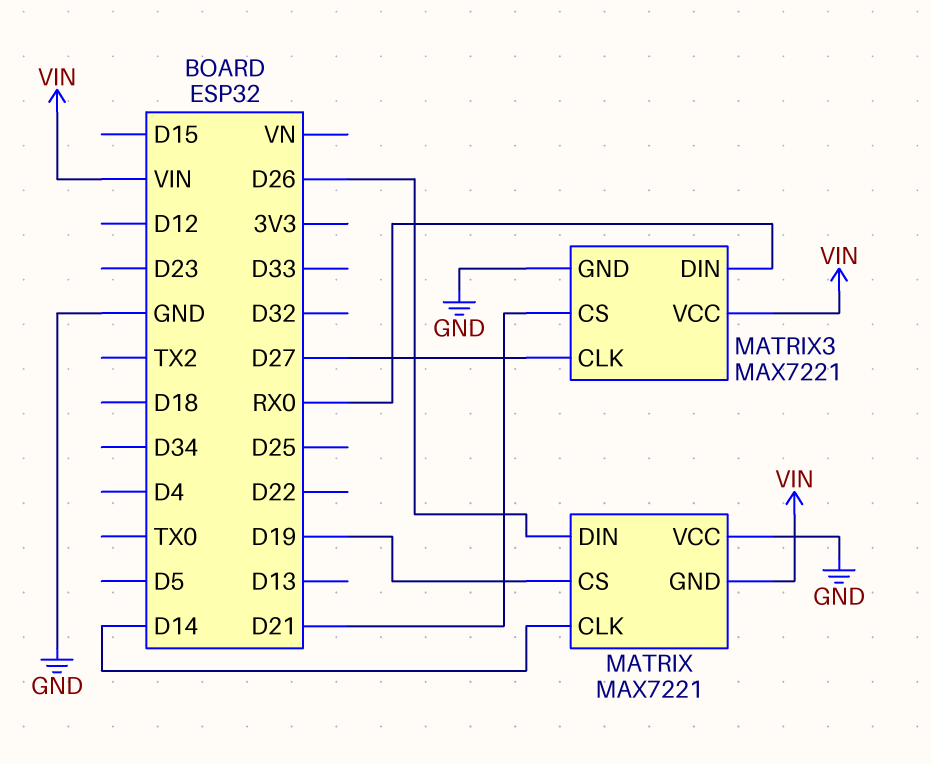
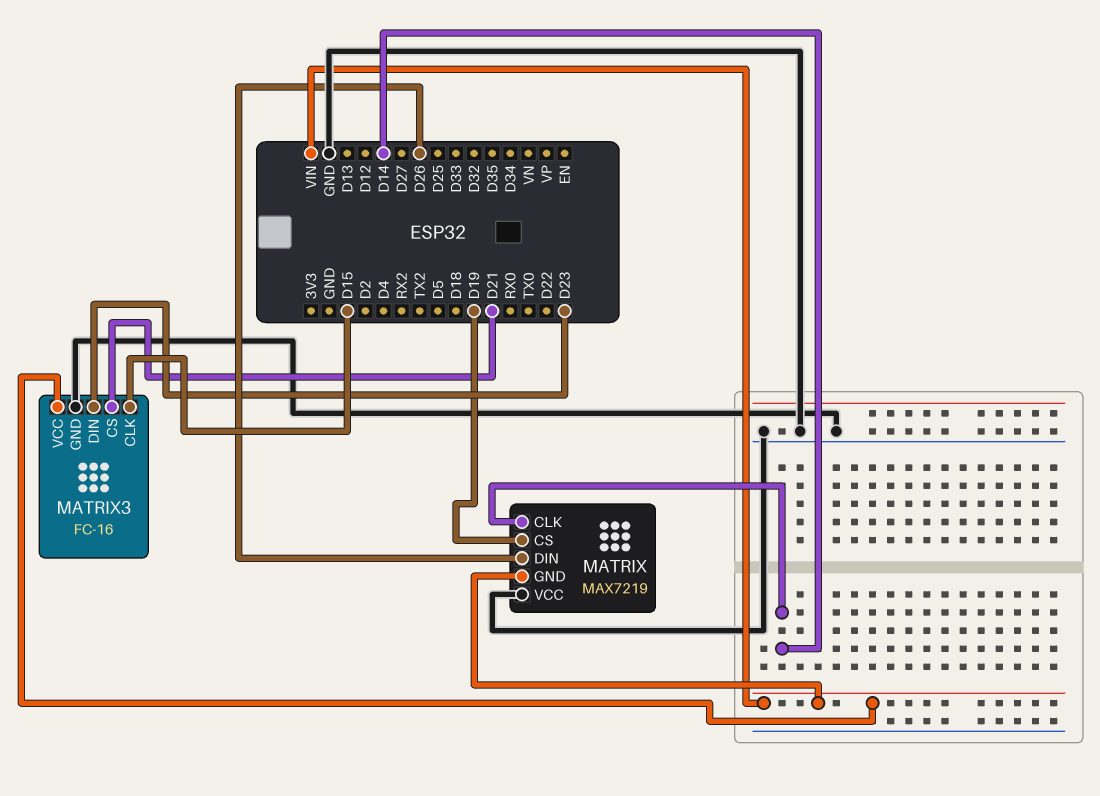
MATRIX: MAX7221 -> MAX7219
MATRIX3: MAX7221 -> FC-16
MATRIX3 pin CLK: D27 -> D15
MATRIX3 pin DIN: RX0 -> D23

